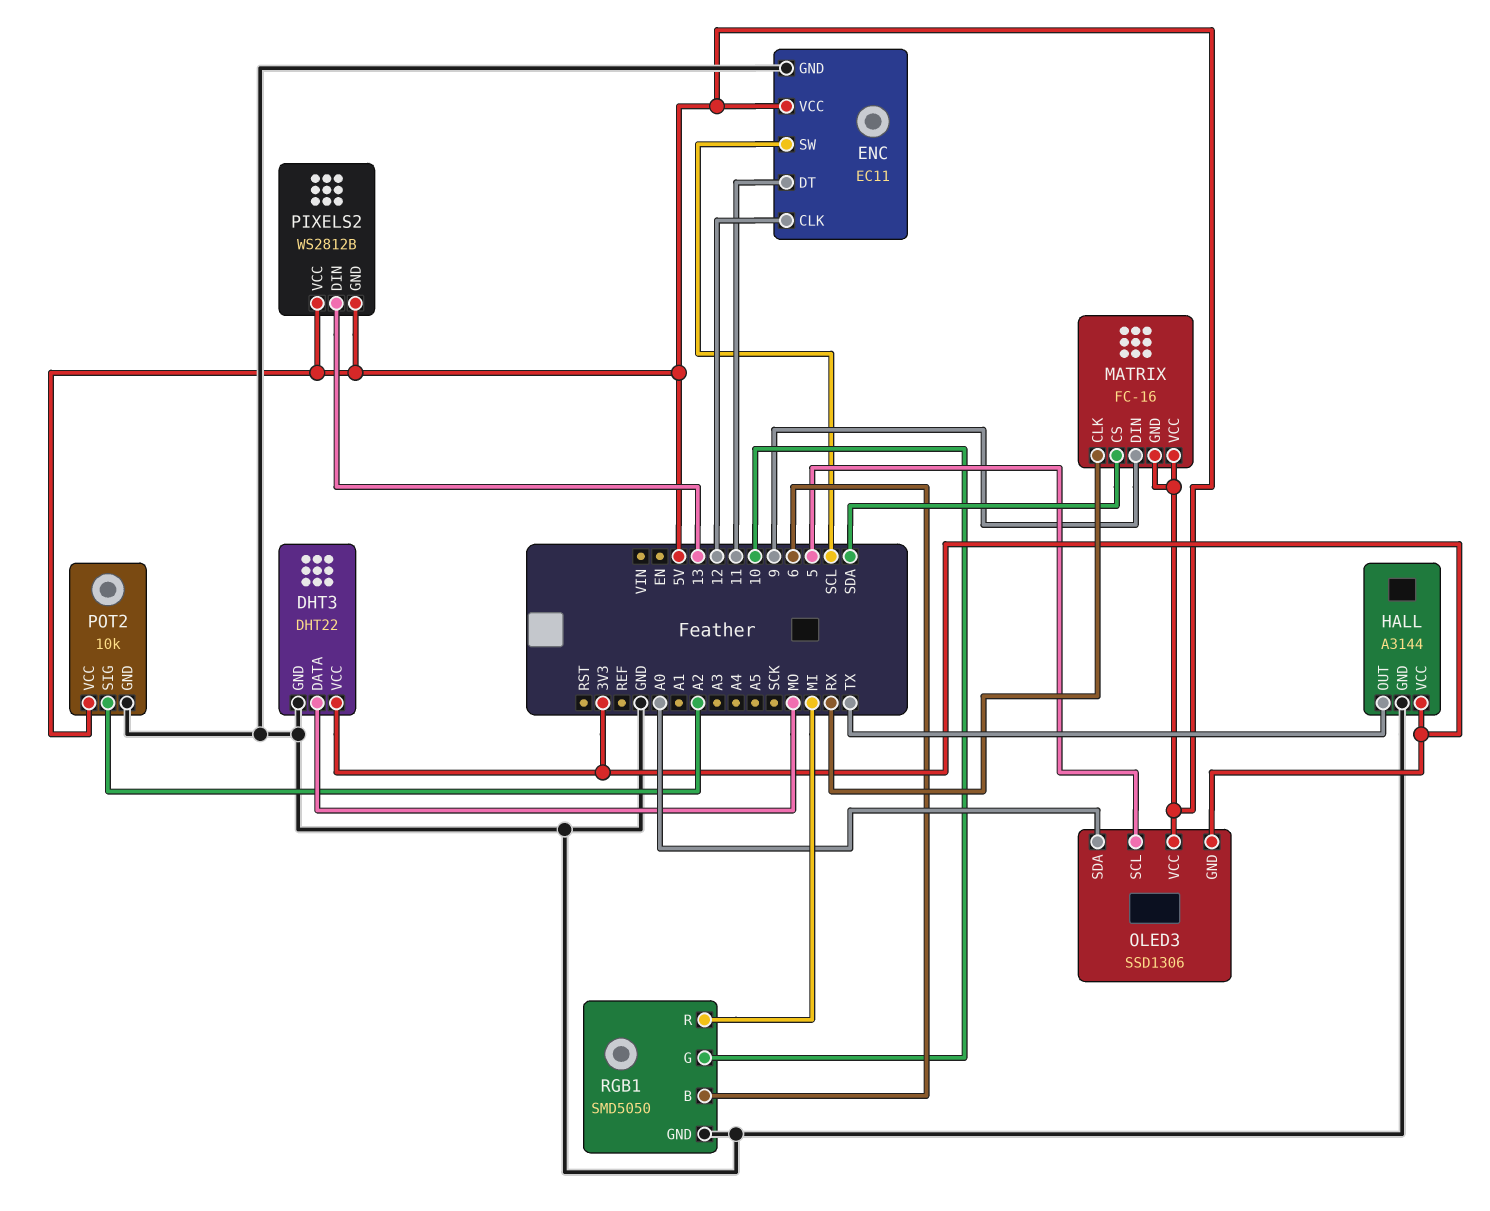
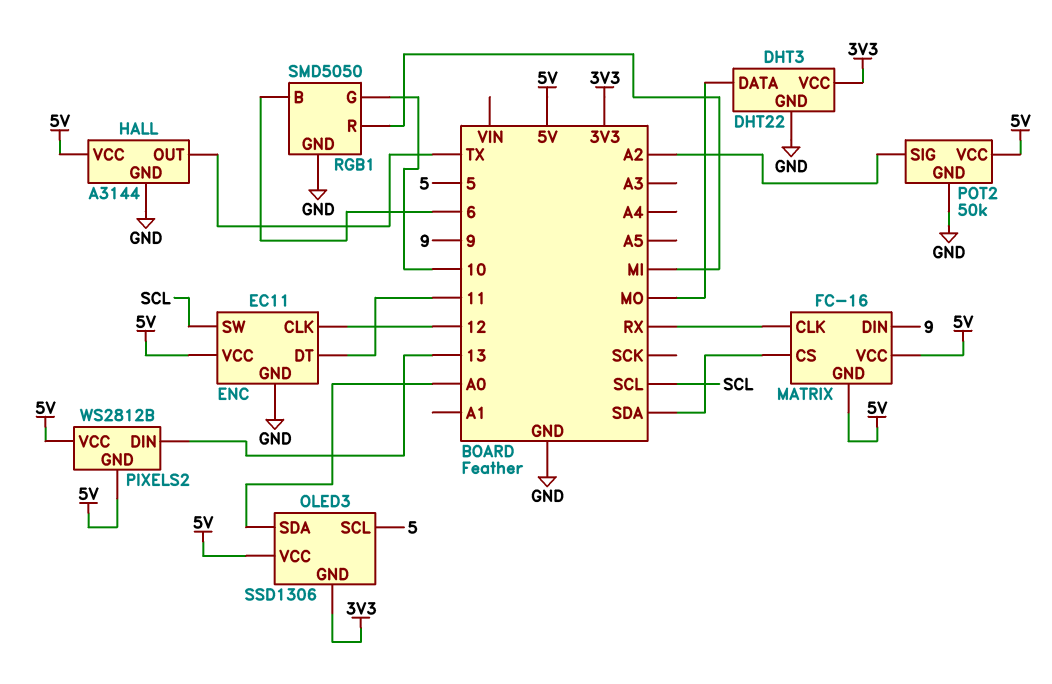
HALL pin VCC: 3V3 -> 5V
POT2: 10k -> 50k

